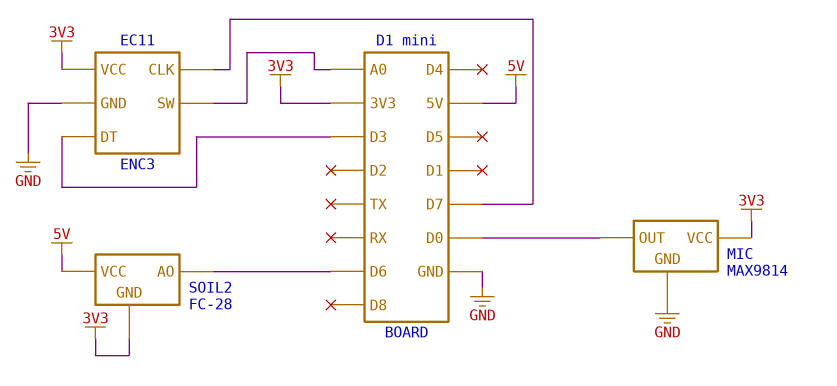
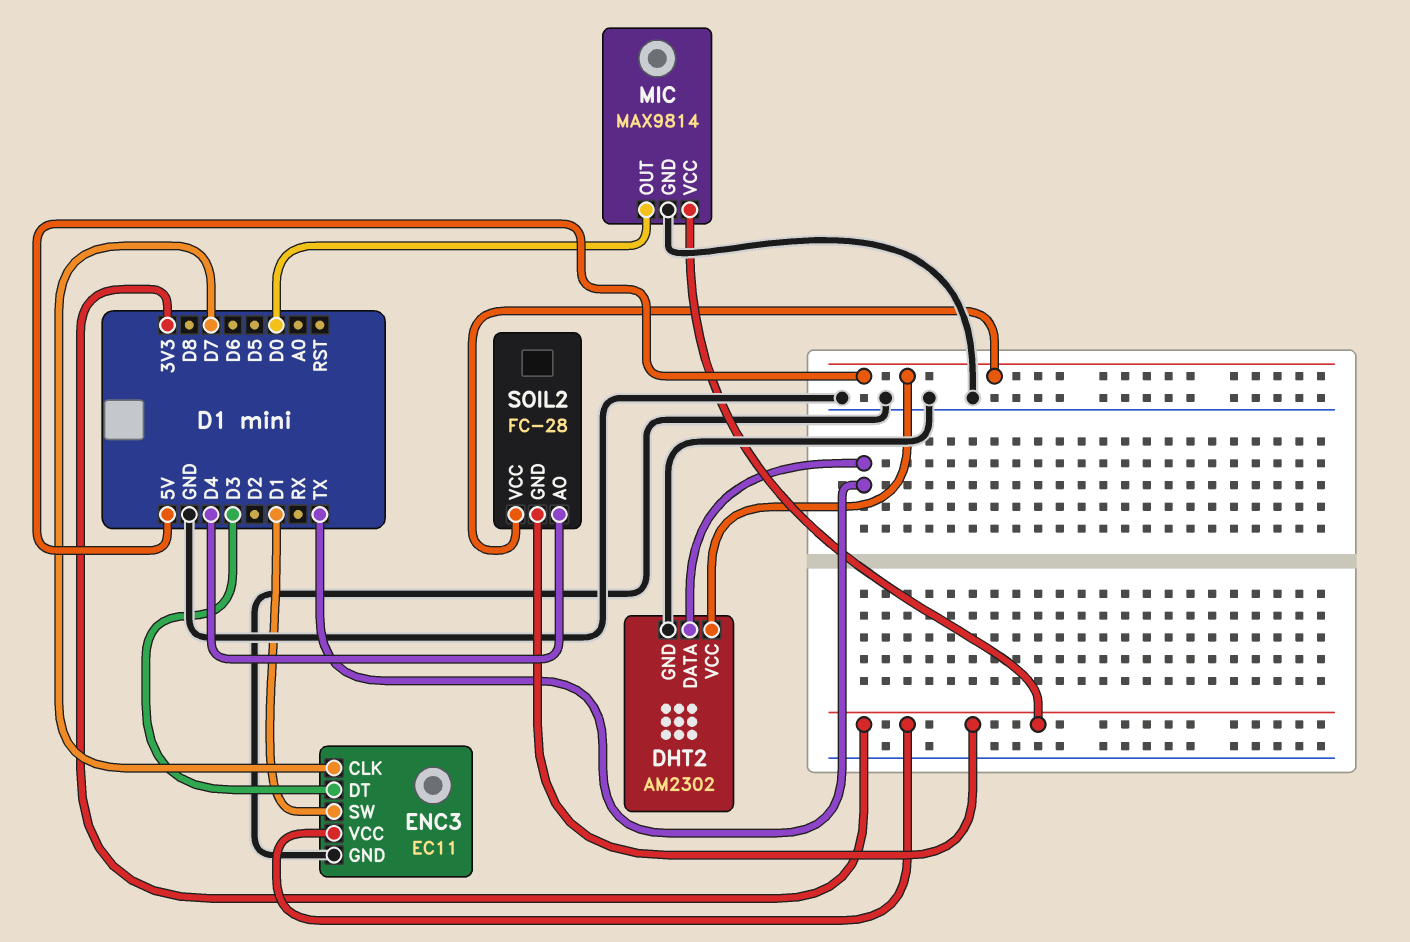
DHT2: none -> AM2302
DHT2 pin DATA: none -> TX
DHT2 pin GND: none -> GND
DHT2 pin VCC: none -> 5V
ENC3 pin SW: A0 -> D1
SOIL2 pin AO: D6 -> D4

